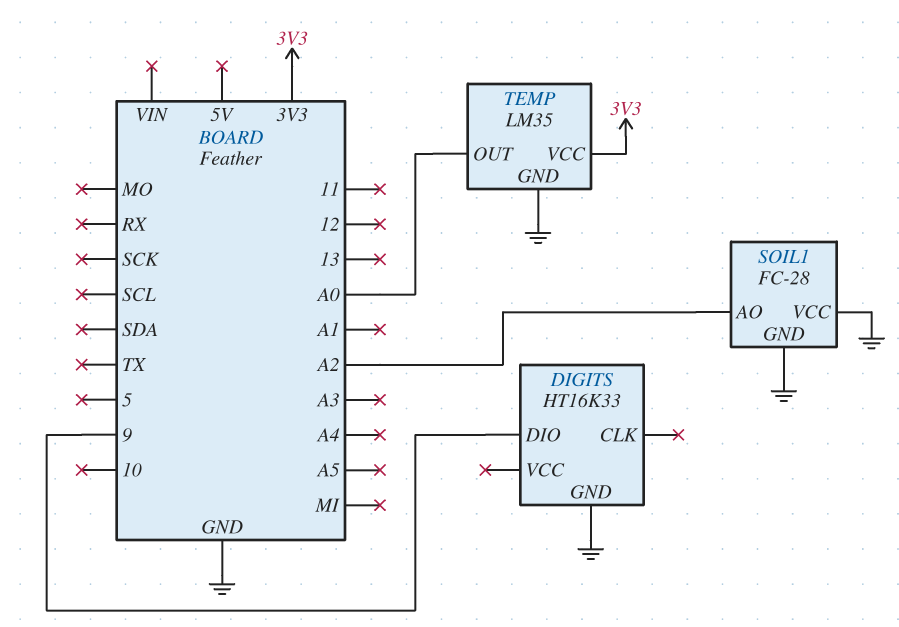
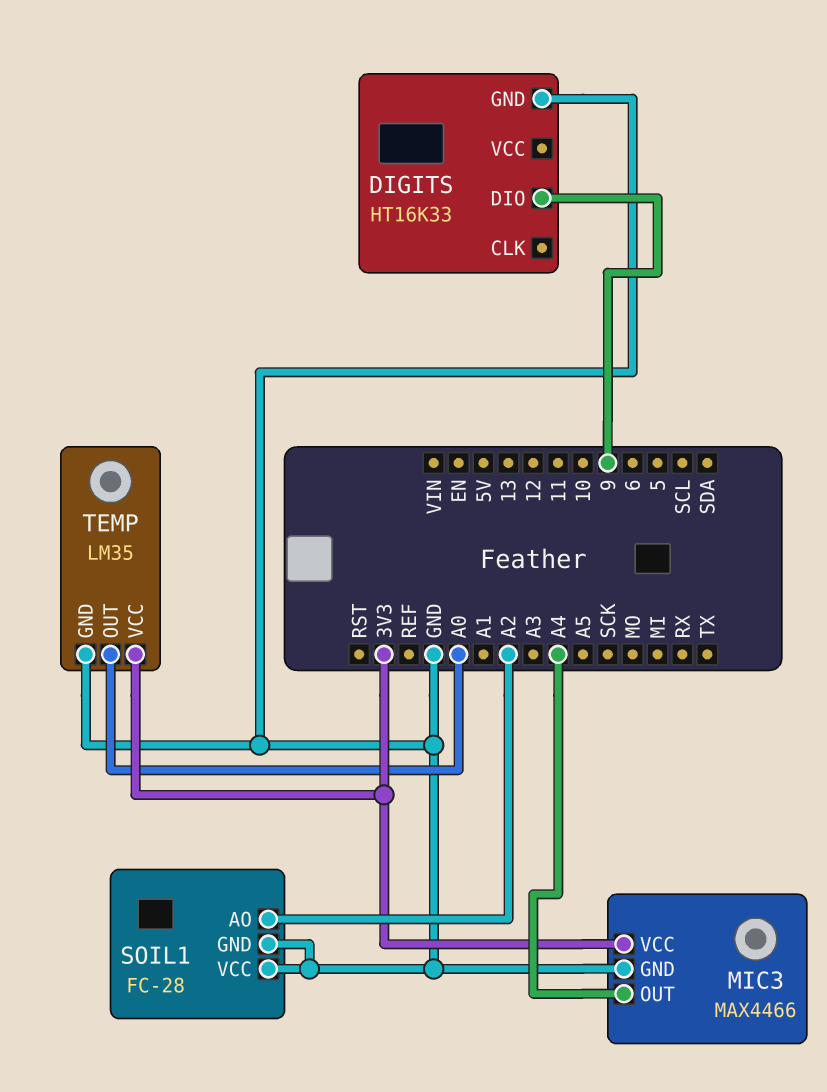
MIC3: none -> MAX4466
MIC3 pin GND: none -> GND
MIC3 pin OUT: none -> A4
MIC3 pin VCC: none -> 3V3

